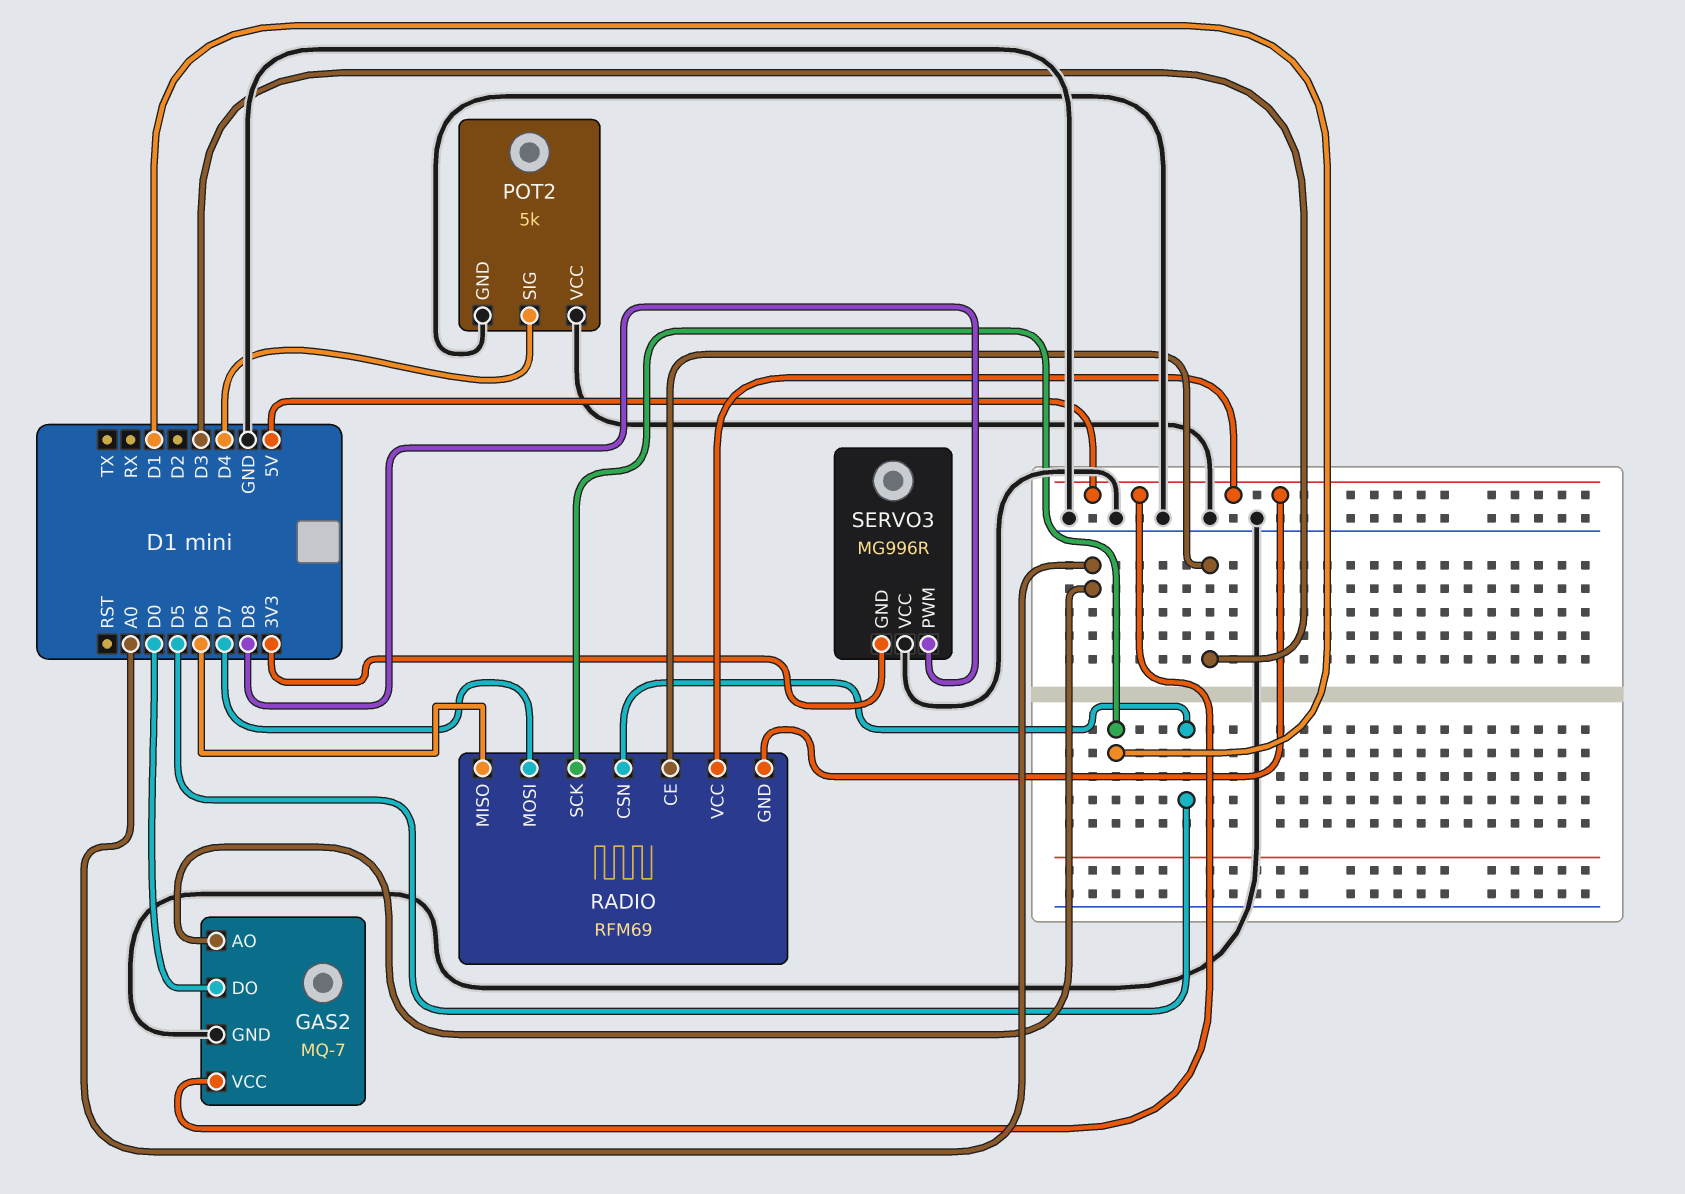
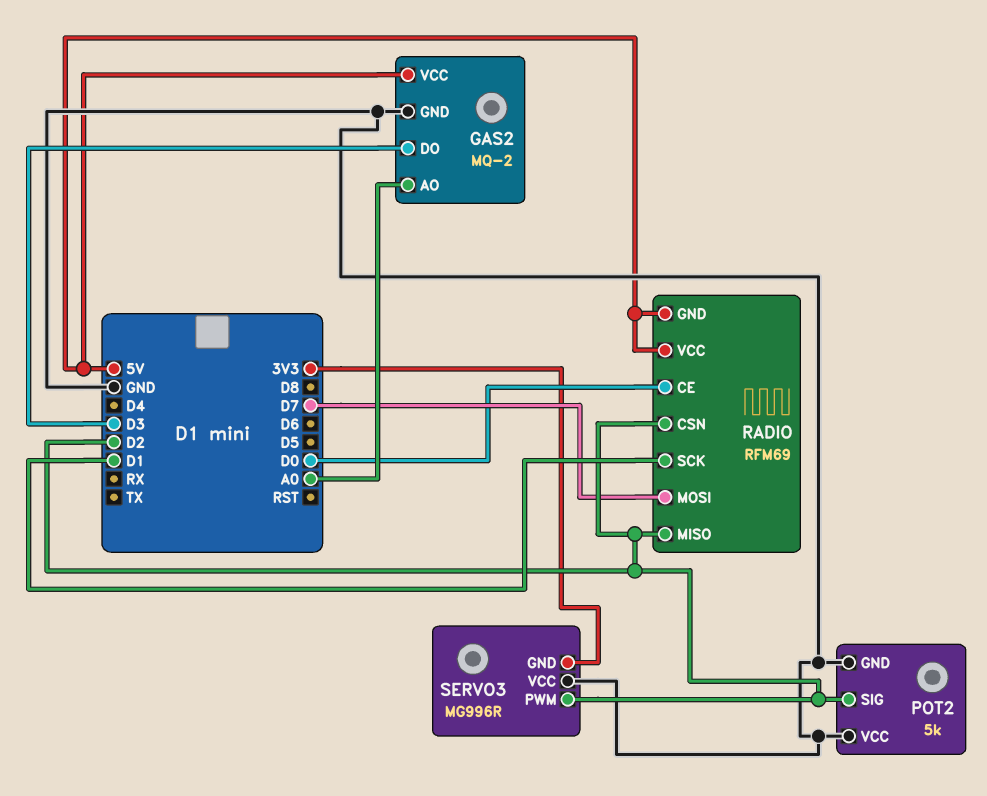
GAS2: MQ-7 -> MQ-2
GAS2 pin DO: D0 -> D3
POT2 pin SIG: D4 -> D2
RADIO pin CE: D3 -> D0
RADIO pin CSN: D5 -> D2
RADIO pin MISO: D6 -> D2
SERVO3 pin PWM: D8 -> D2

